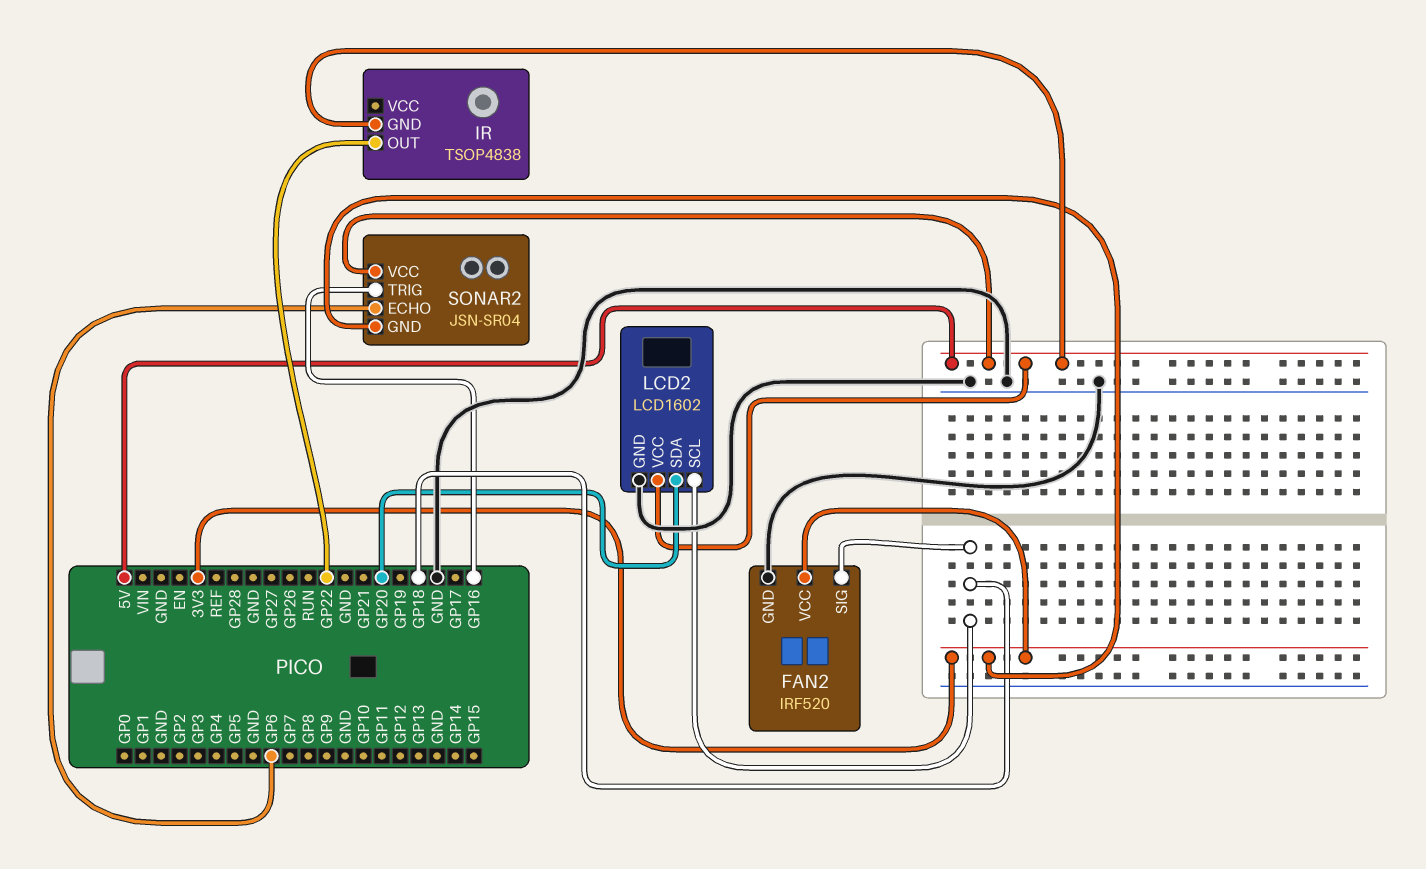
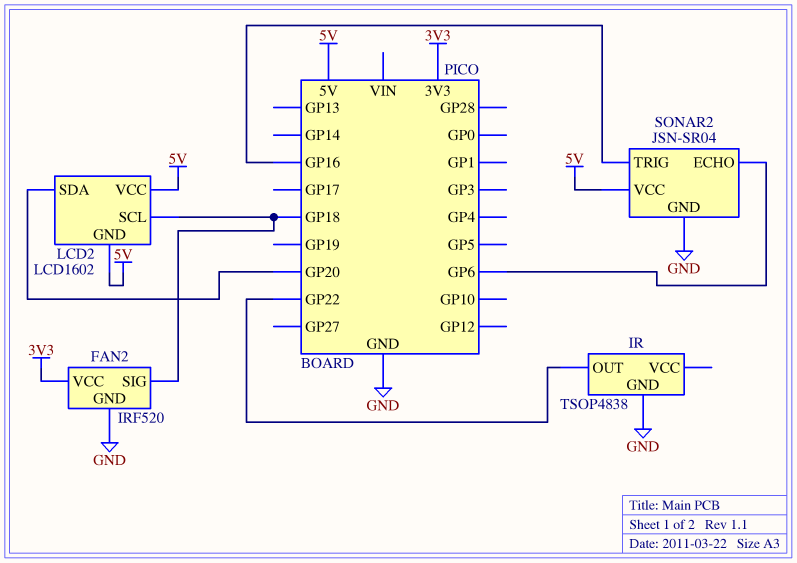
IR pin GND: 5V -> GND
LCD2 pin GND: GND -> 5V
SONAR2 pin GND: 3V3 -> GND

